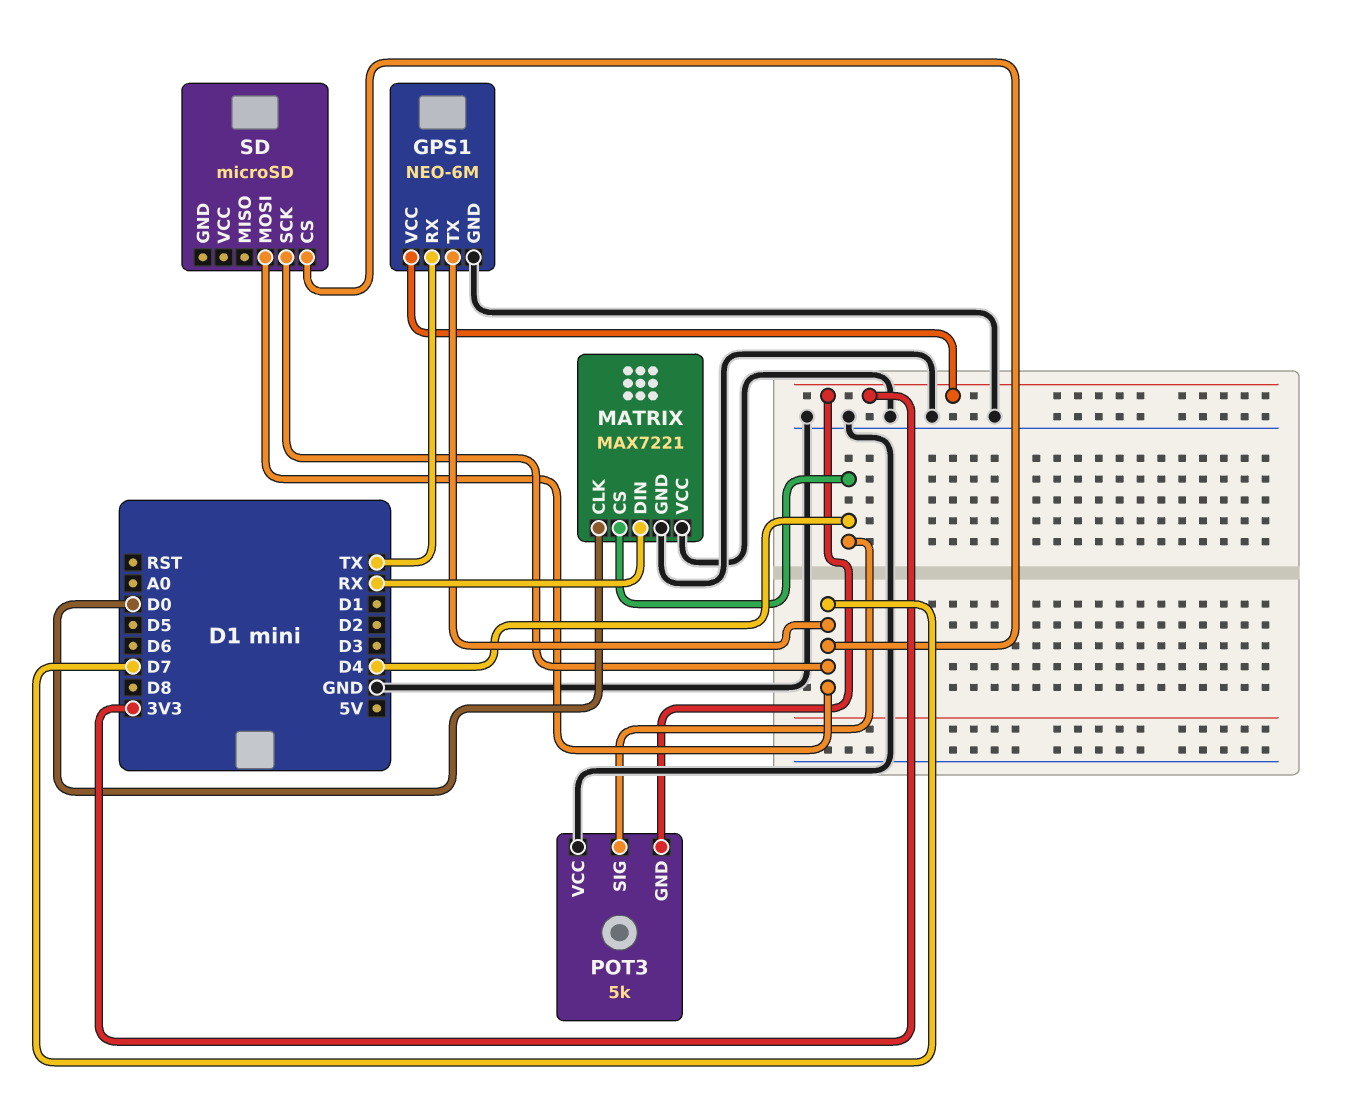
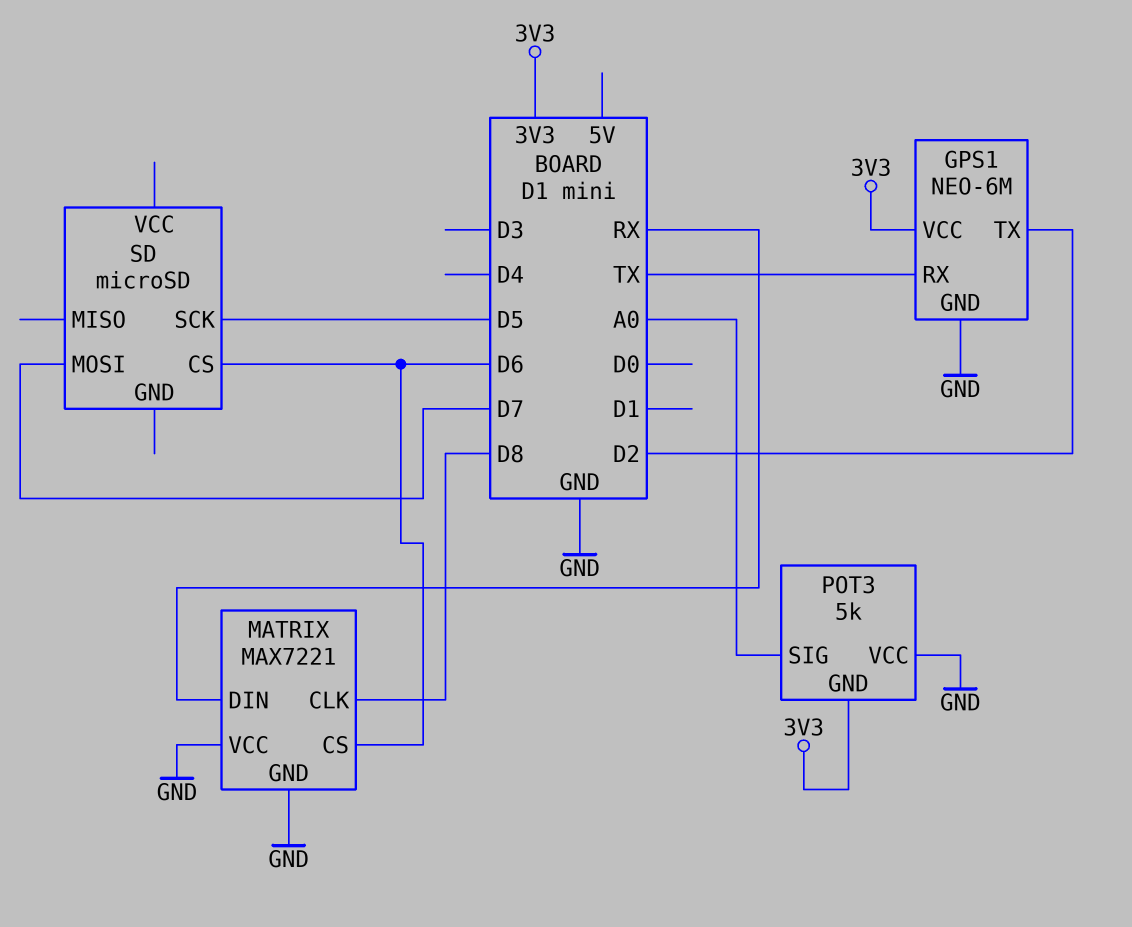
GPS1 pin TX: D7 -> D2
MATRIX pin CLK: D0 -> D8
MATRIX pin CS: D4 -> D6
POT3 pin SIG: D4 -> A0
SD pin CS: D7 -> D6
SD pin SCK: D7 -> D5

